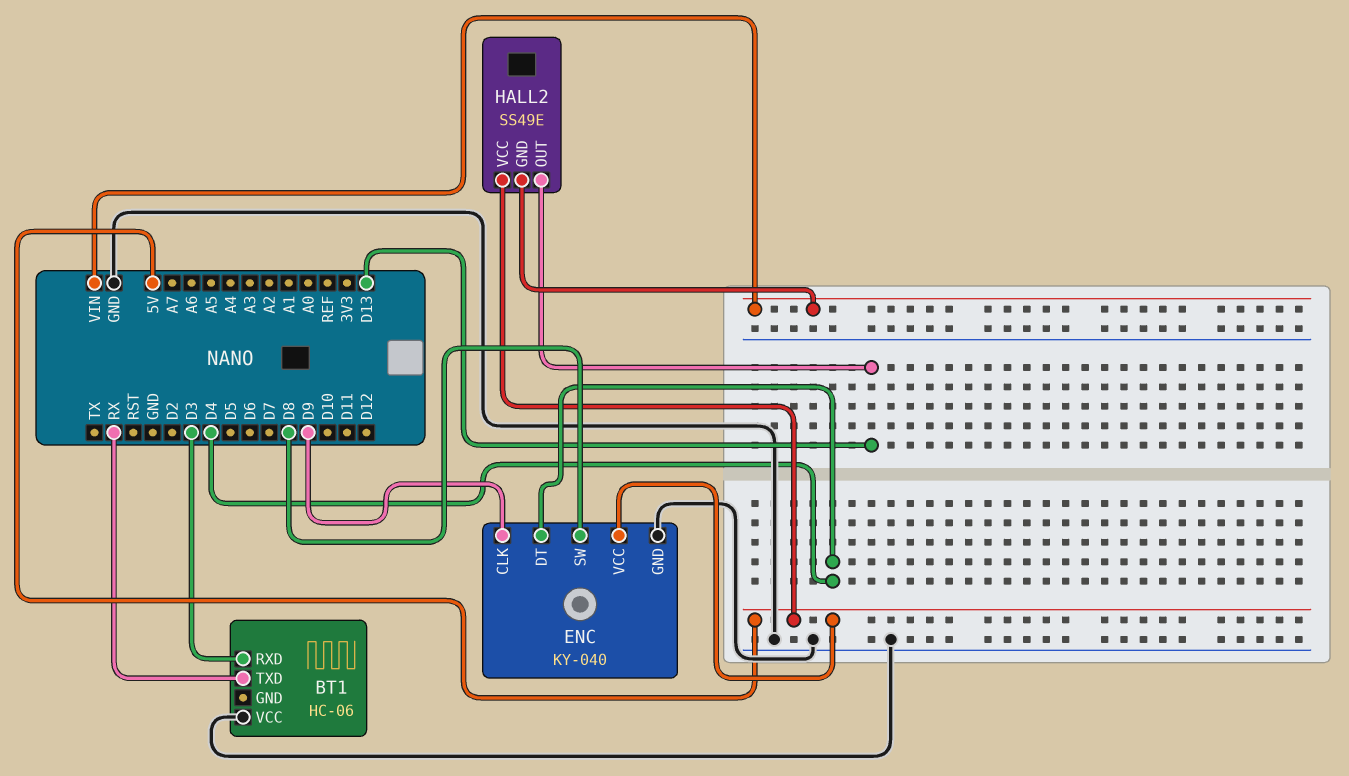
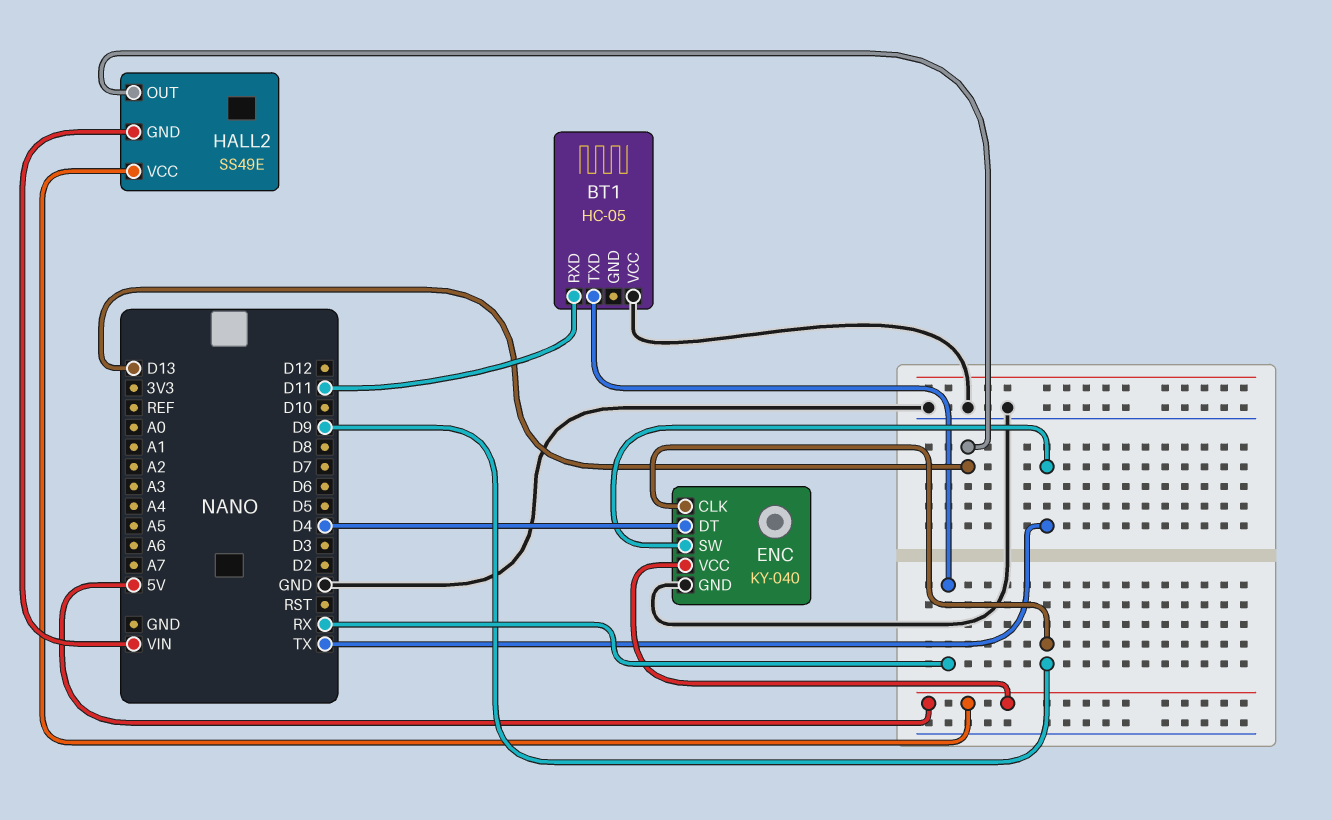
BT1: HC-06 -> HC-05
BT1 pin RXD: D3 -> D11
ENC pin SW: D8 -> TX

